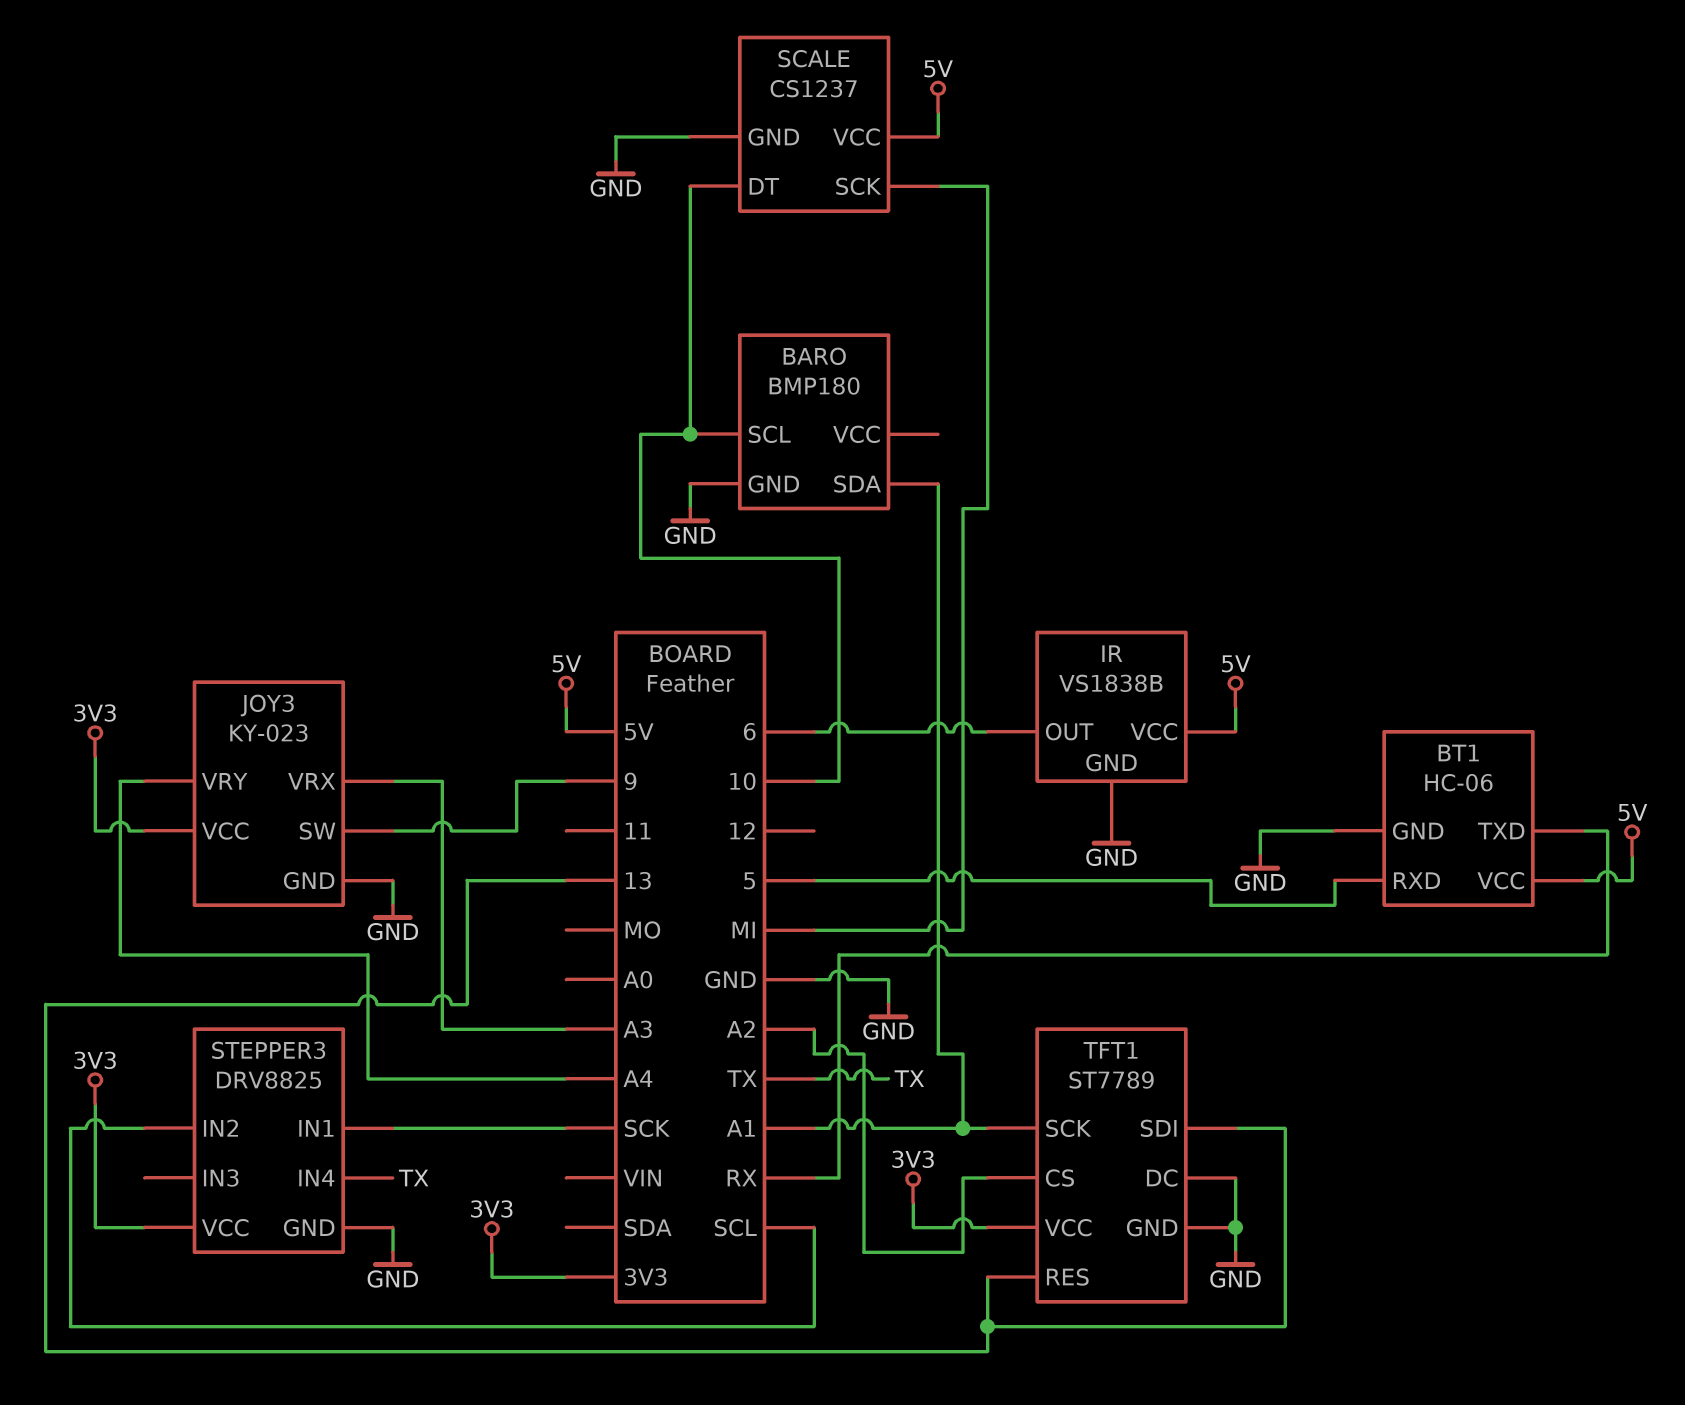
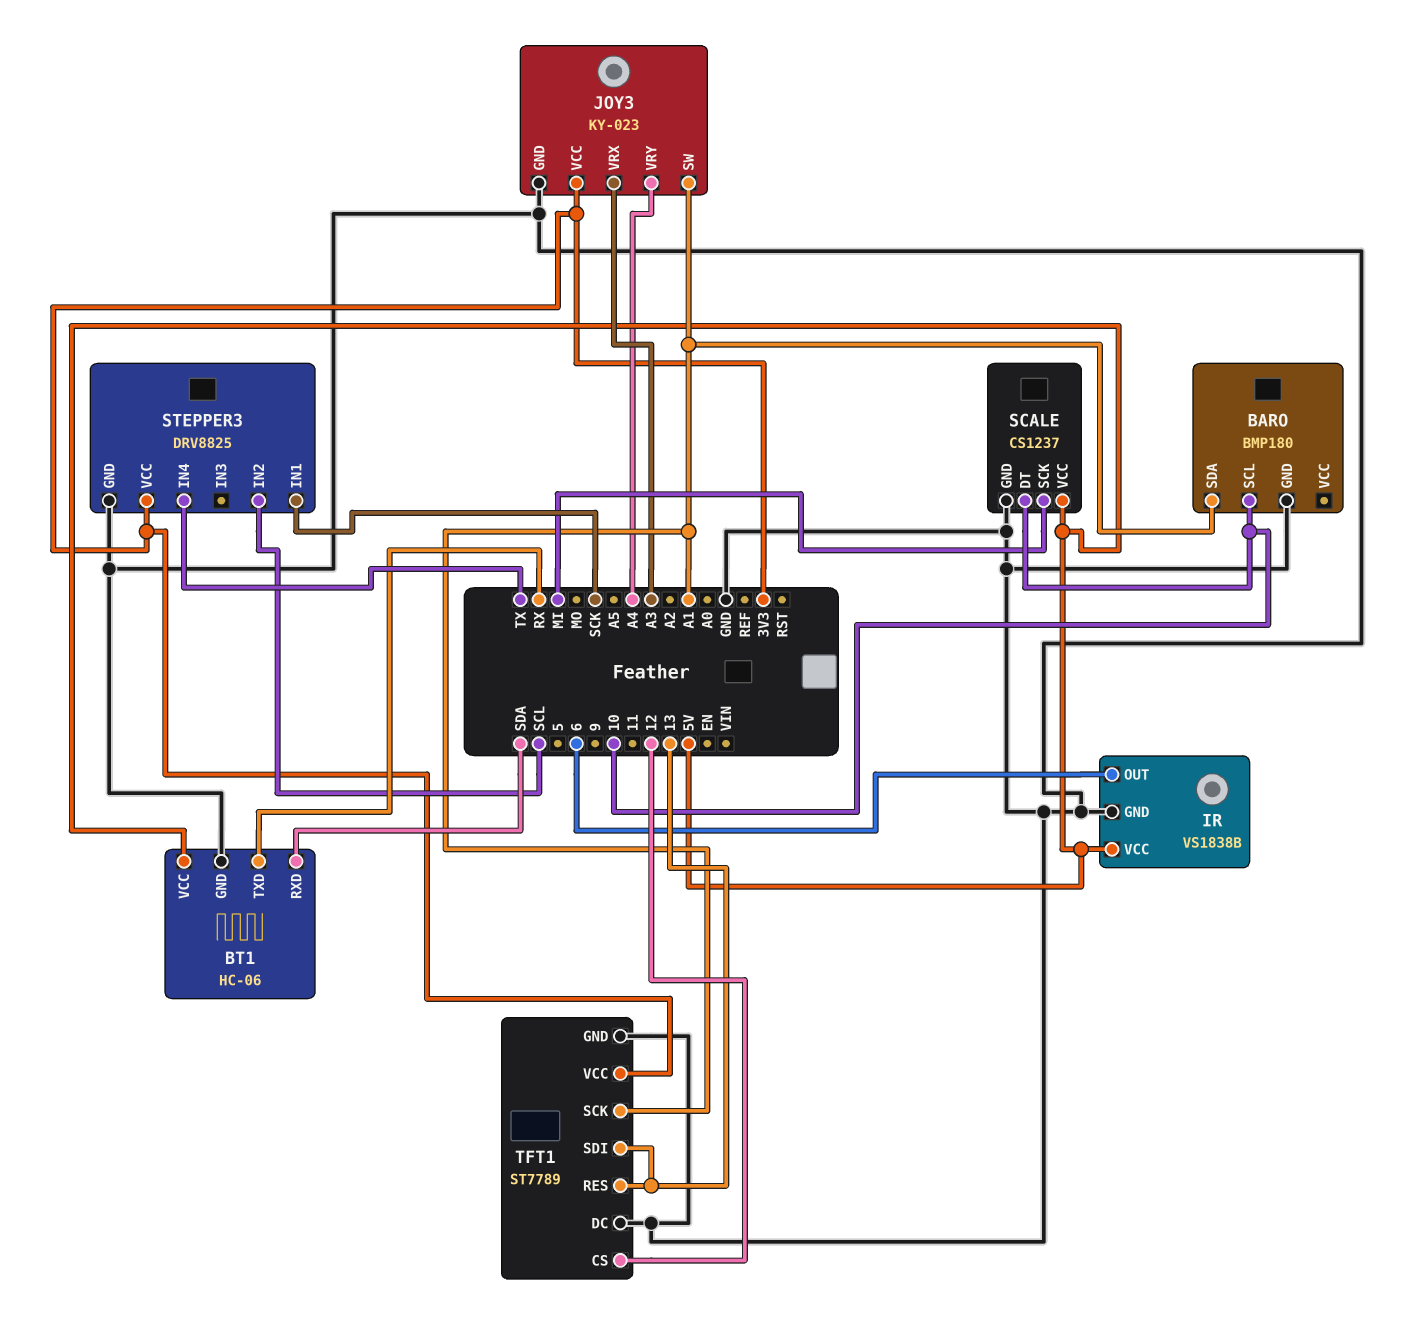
BT1 pin RXD: 5 -> SDA
JOY3 pin SW: 9 -> A1
TFT1 pin CS: A2 -> 12

